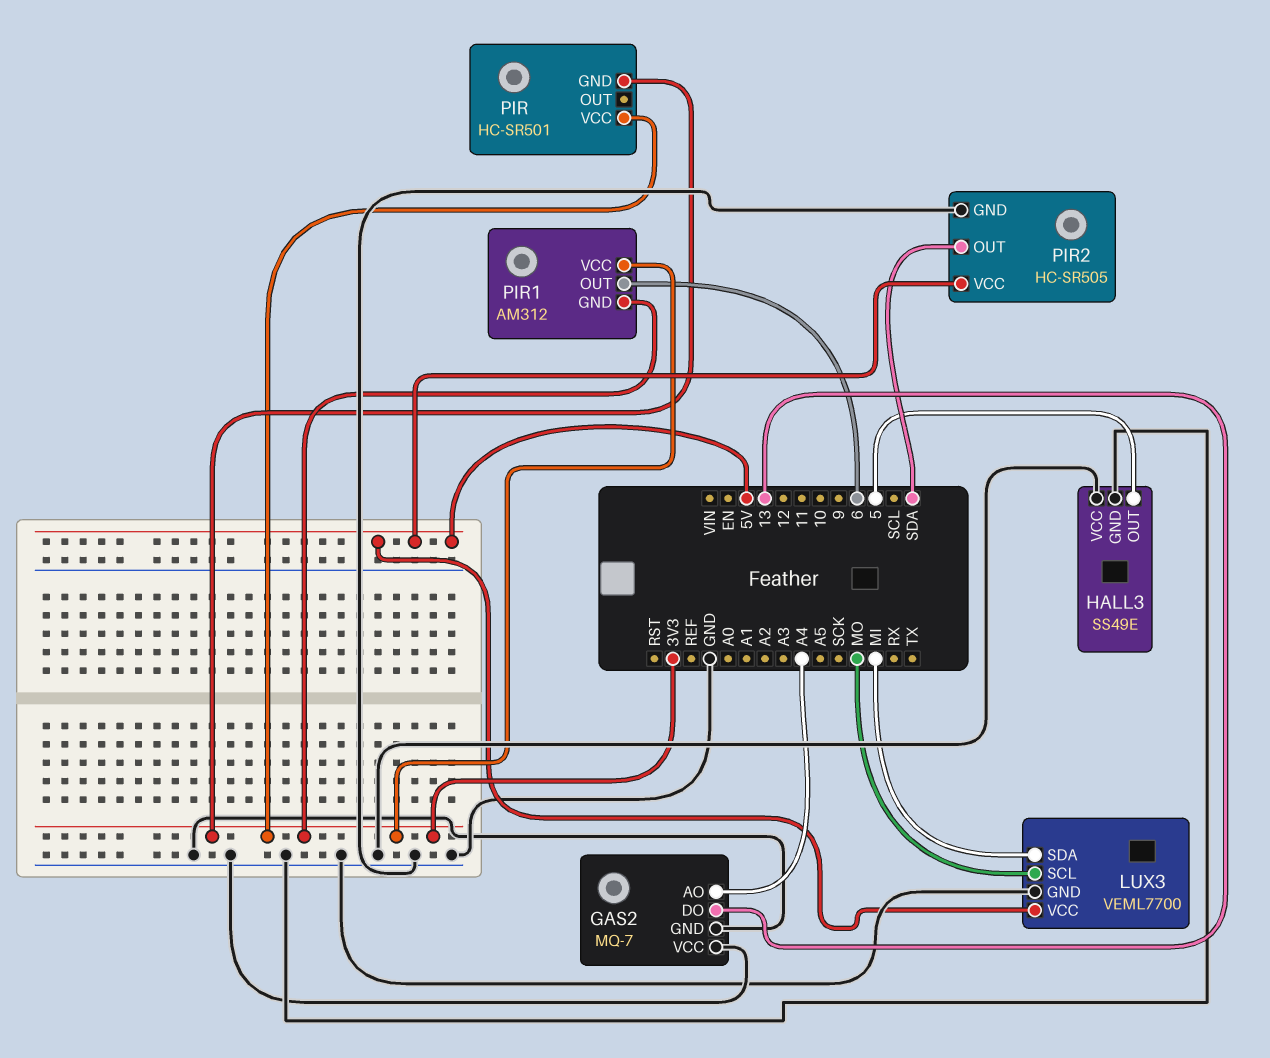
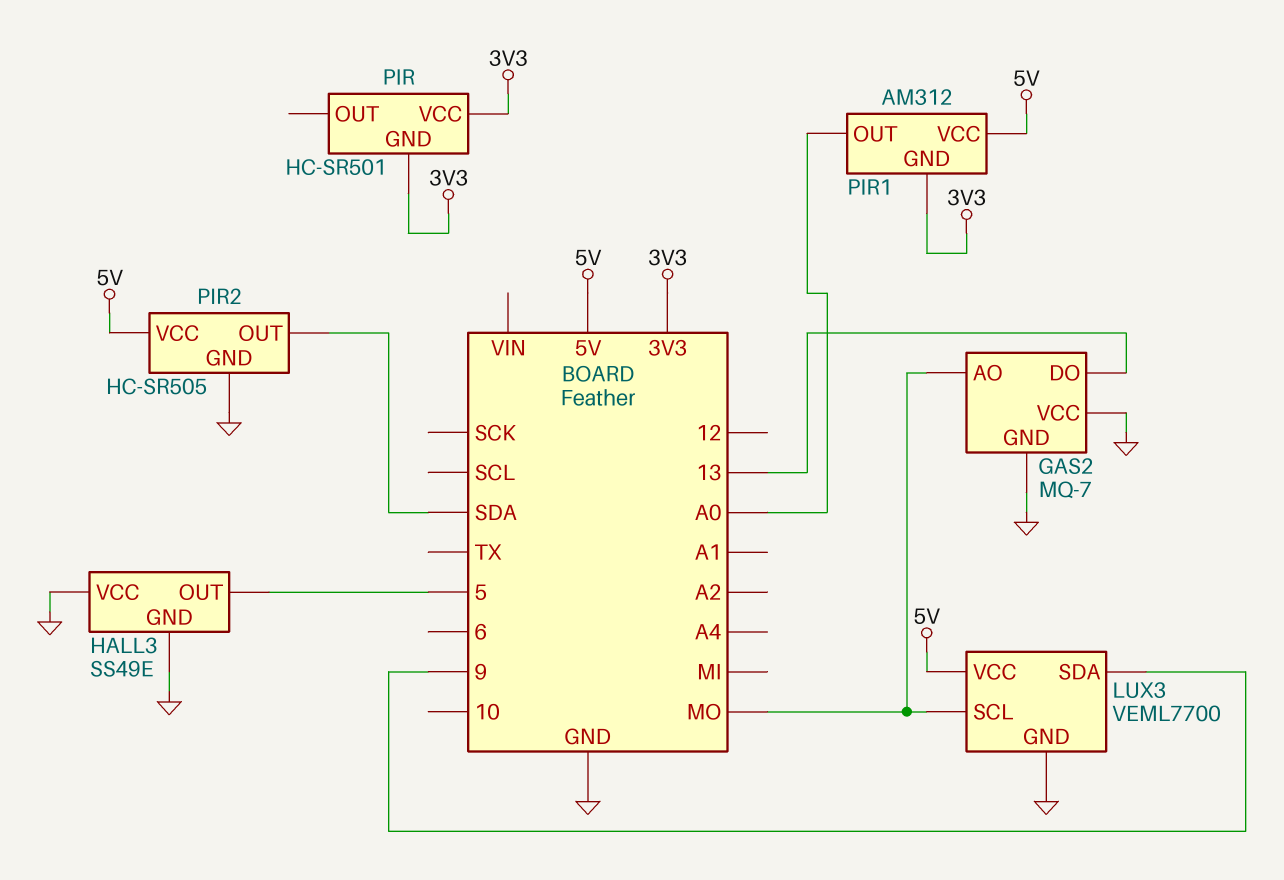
GAS2 pin AO: A4 -> MO
LUX3 pin SDA: MI -> 9
PIR1 pin OUT: 6 -> A0
PIR1 pin VCC: 3V3 -> 5V

